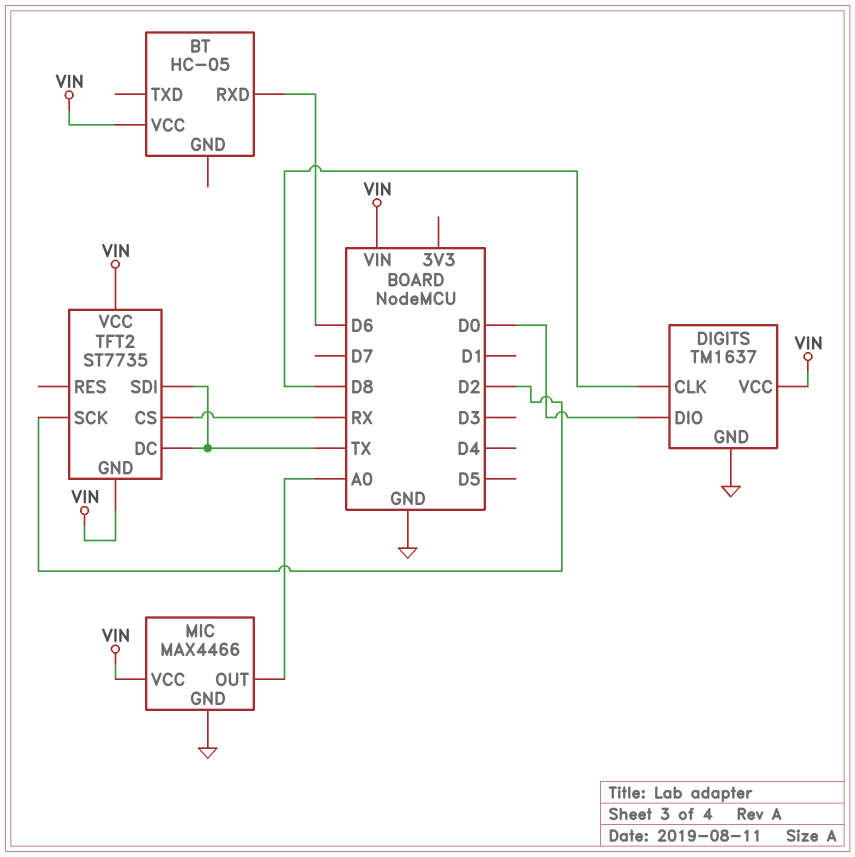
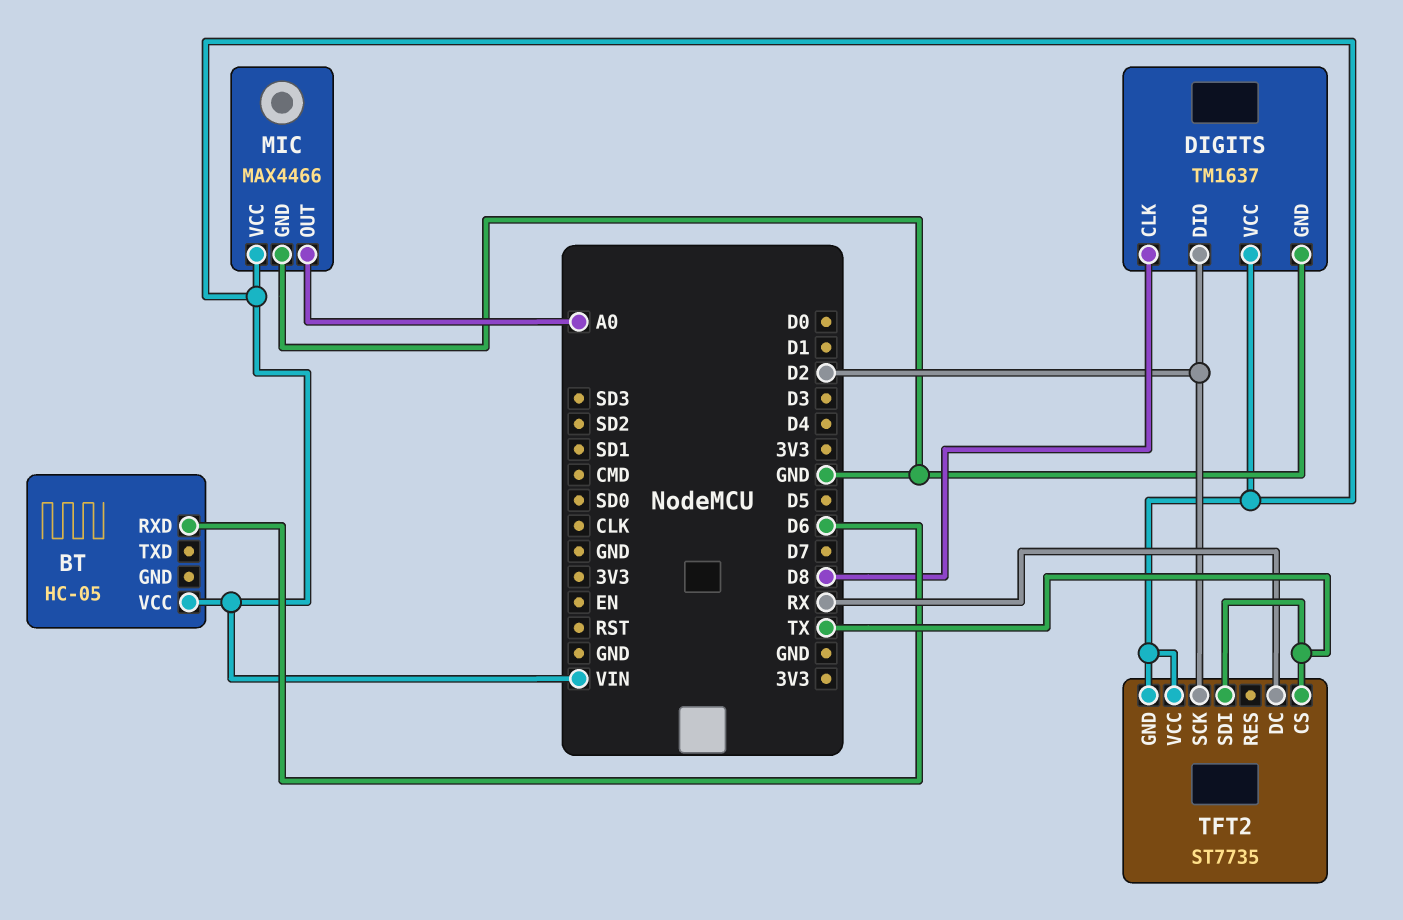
DIGITS pin DIO: D0 -> D2
TFT2 pin CS: RX -> TX
TFT2 pin DC: TX -> RX

